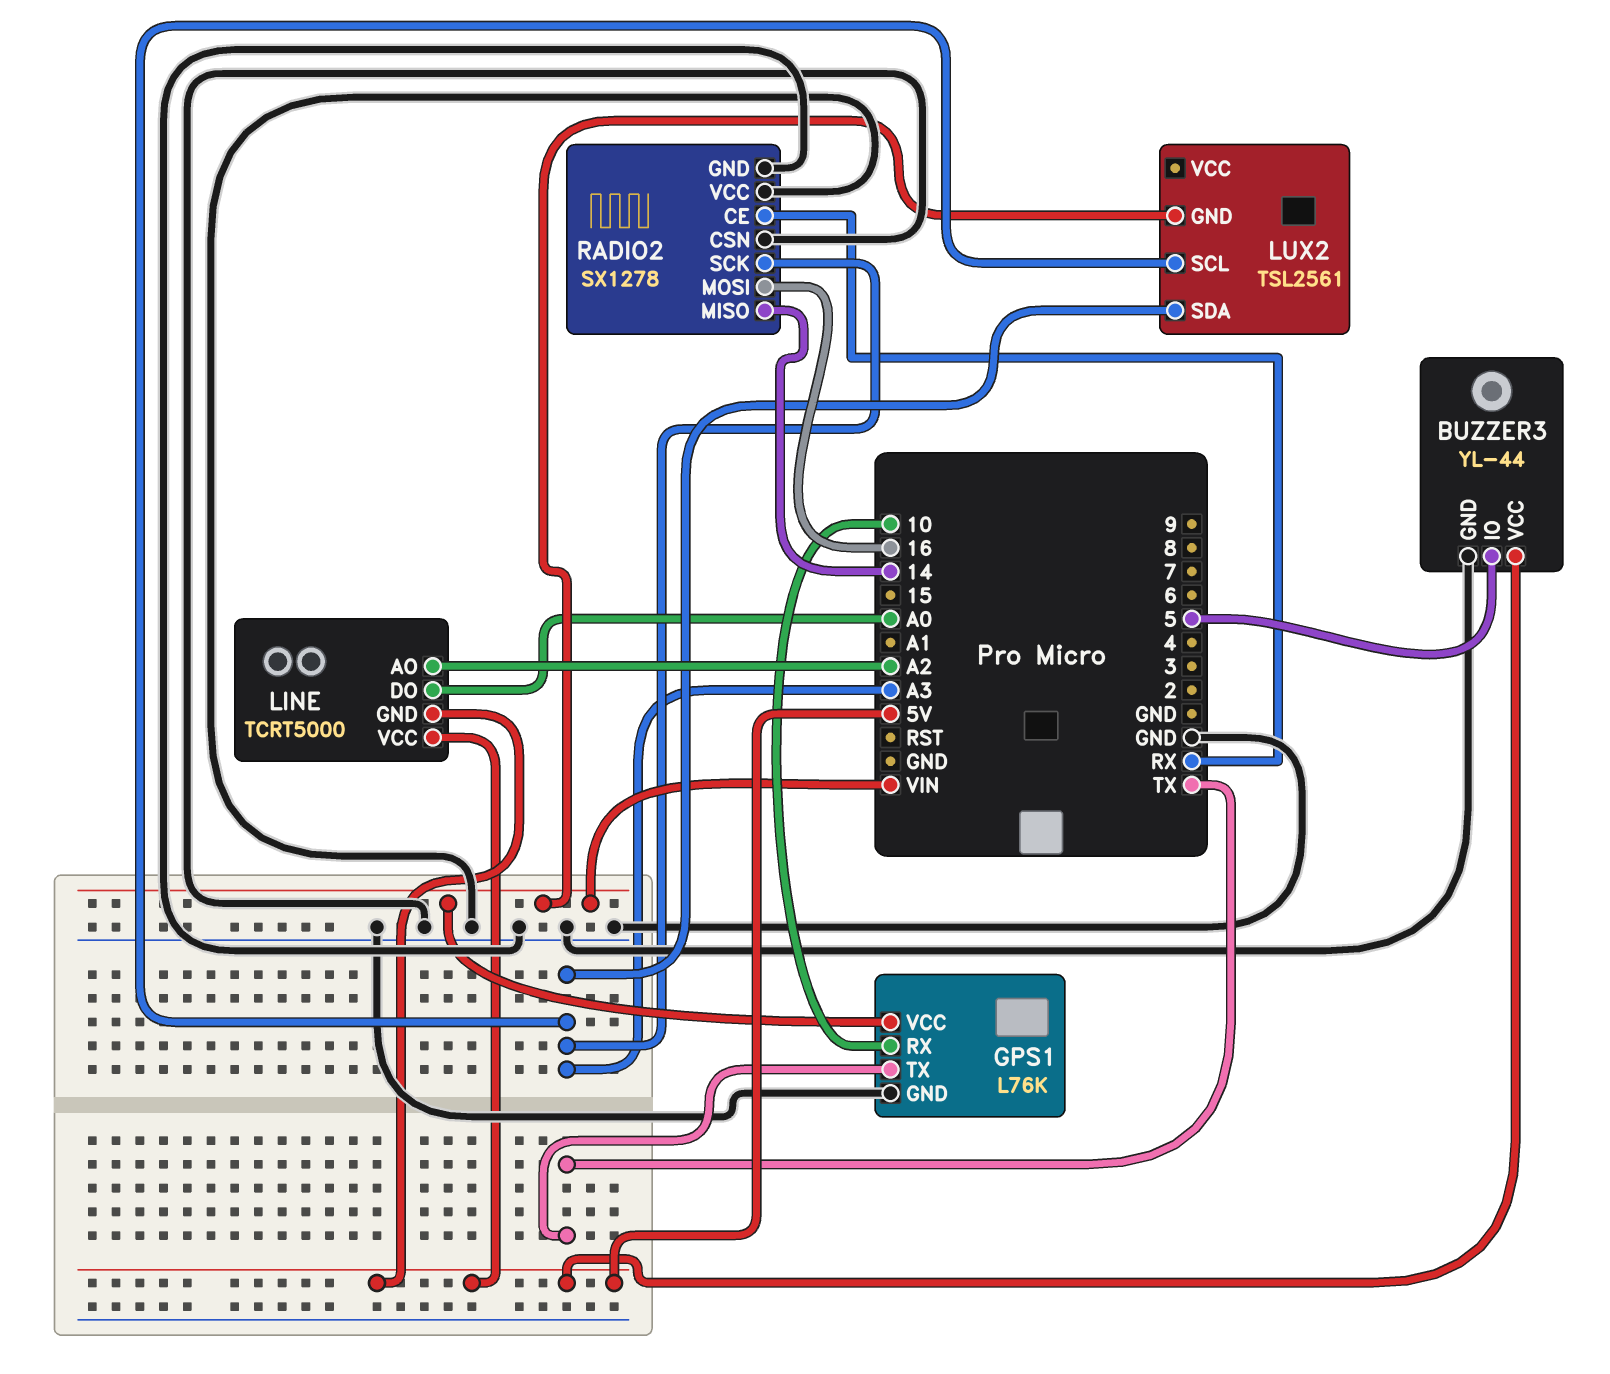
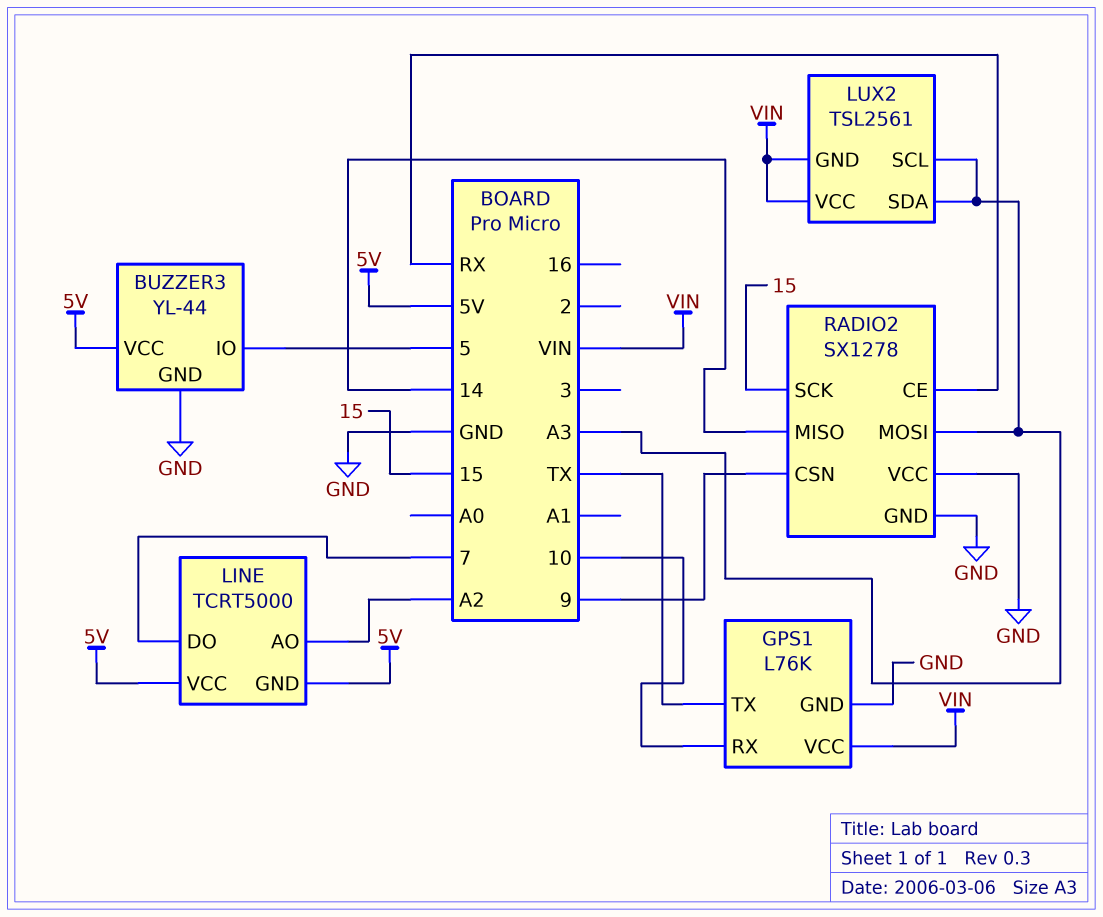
LINE pin DO: A0 -> 7
LUX2 pin VCC: none -> VIN
RADIO2 pin CSN: GND -> 9
RADIO2 pin MOSI: 16 -> A3
RADIO2 pin SCK: A3 -> 15

